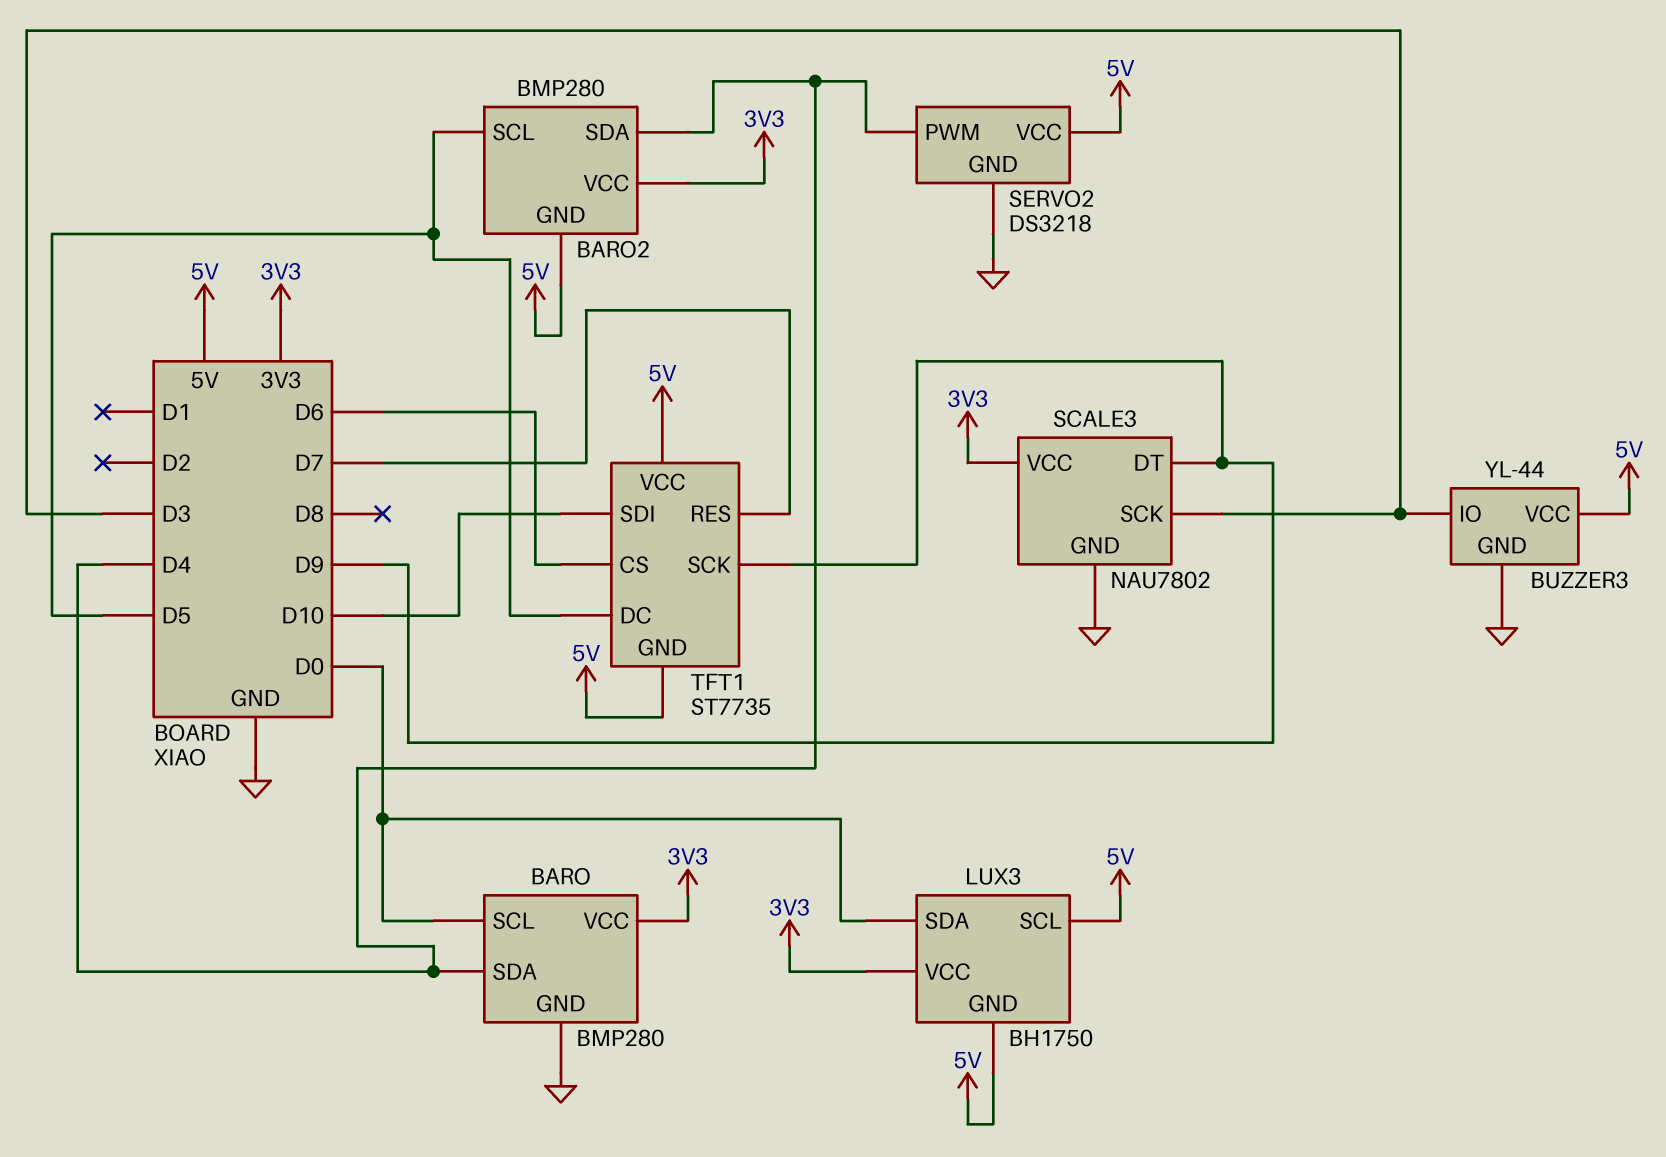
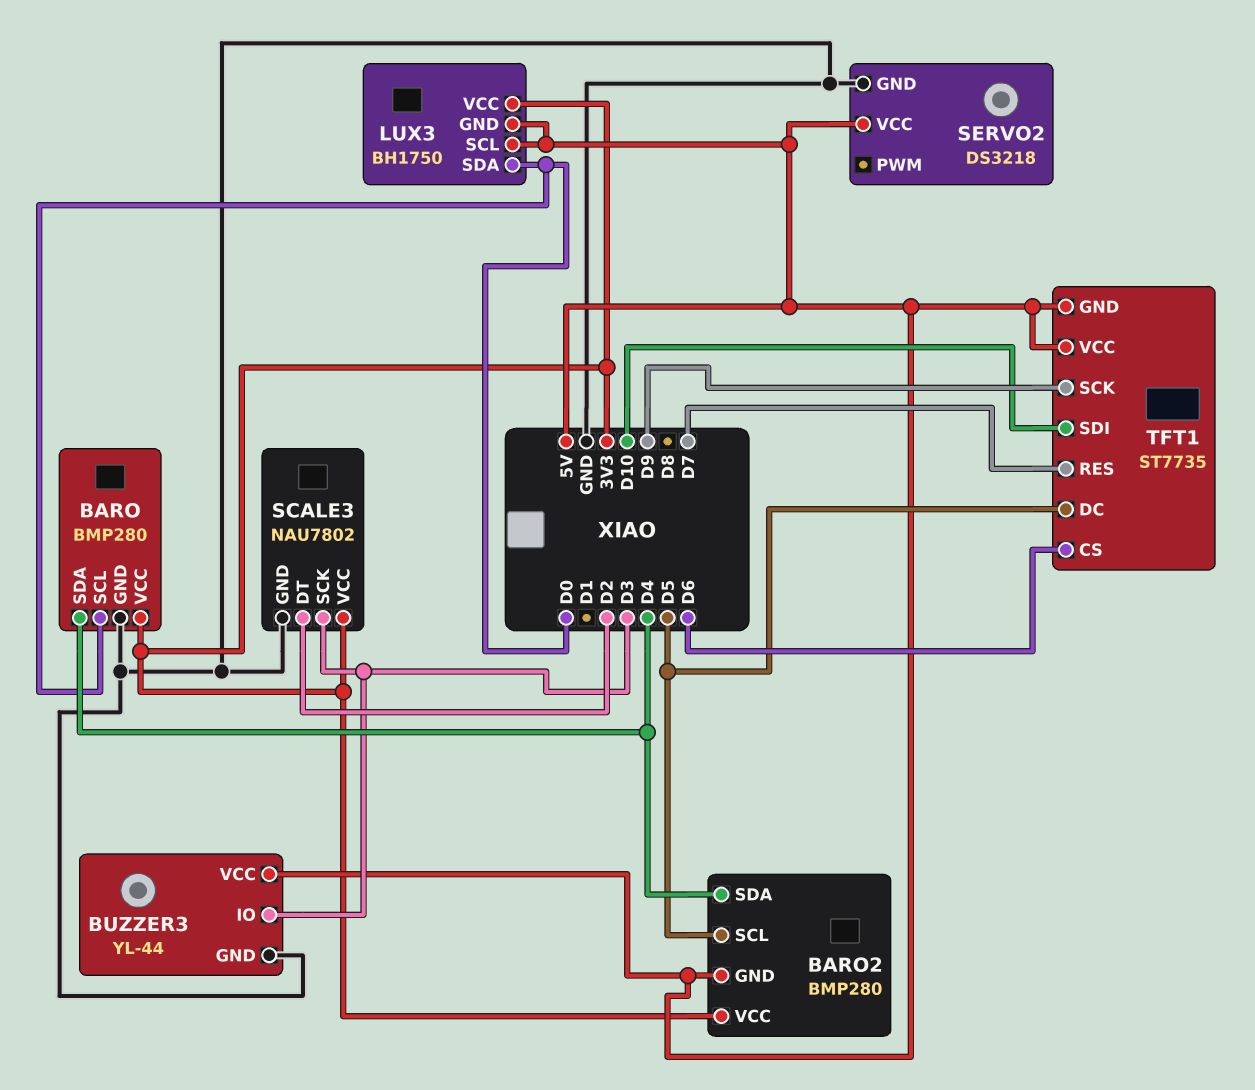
SCALE3 pin DT: D9 -> D2
SERVO2 pin PWM: D4 -> none

